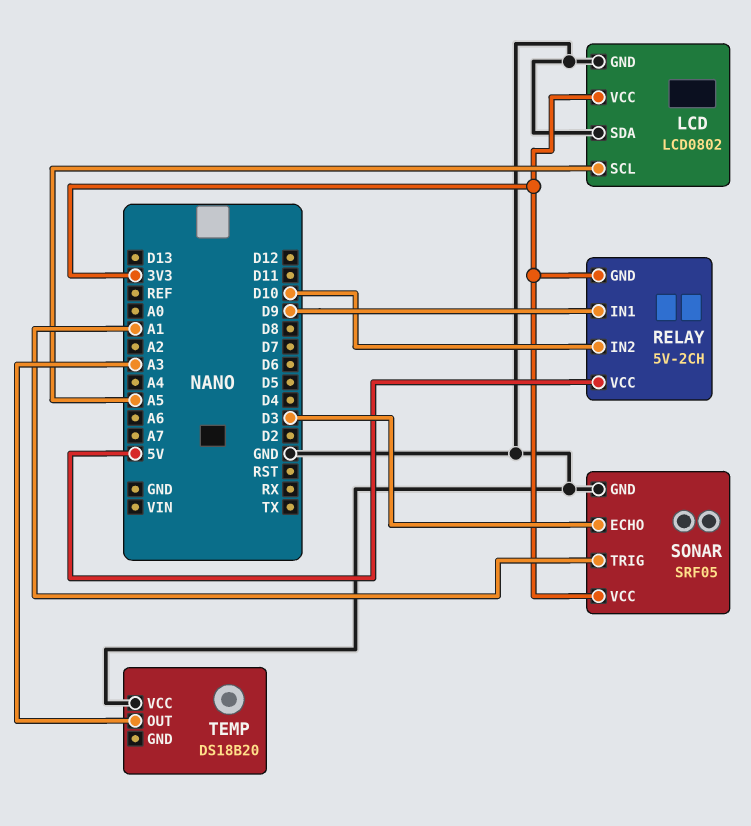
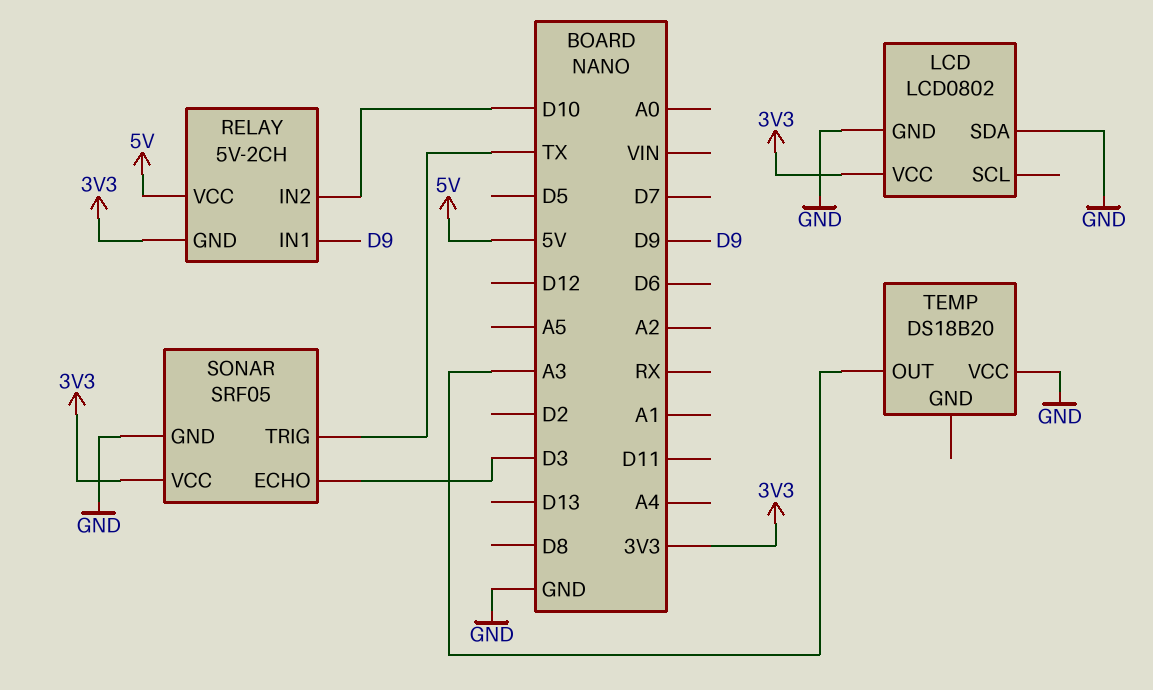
LCD pin SCL: A5 -> none
SONAR pin TRIG: A1 -> TX

